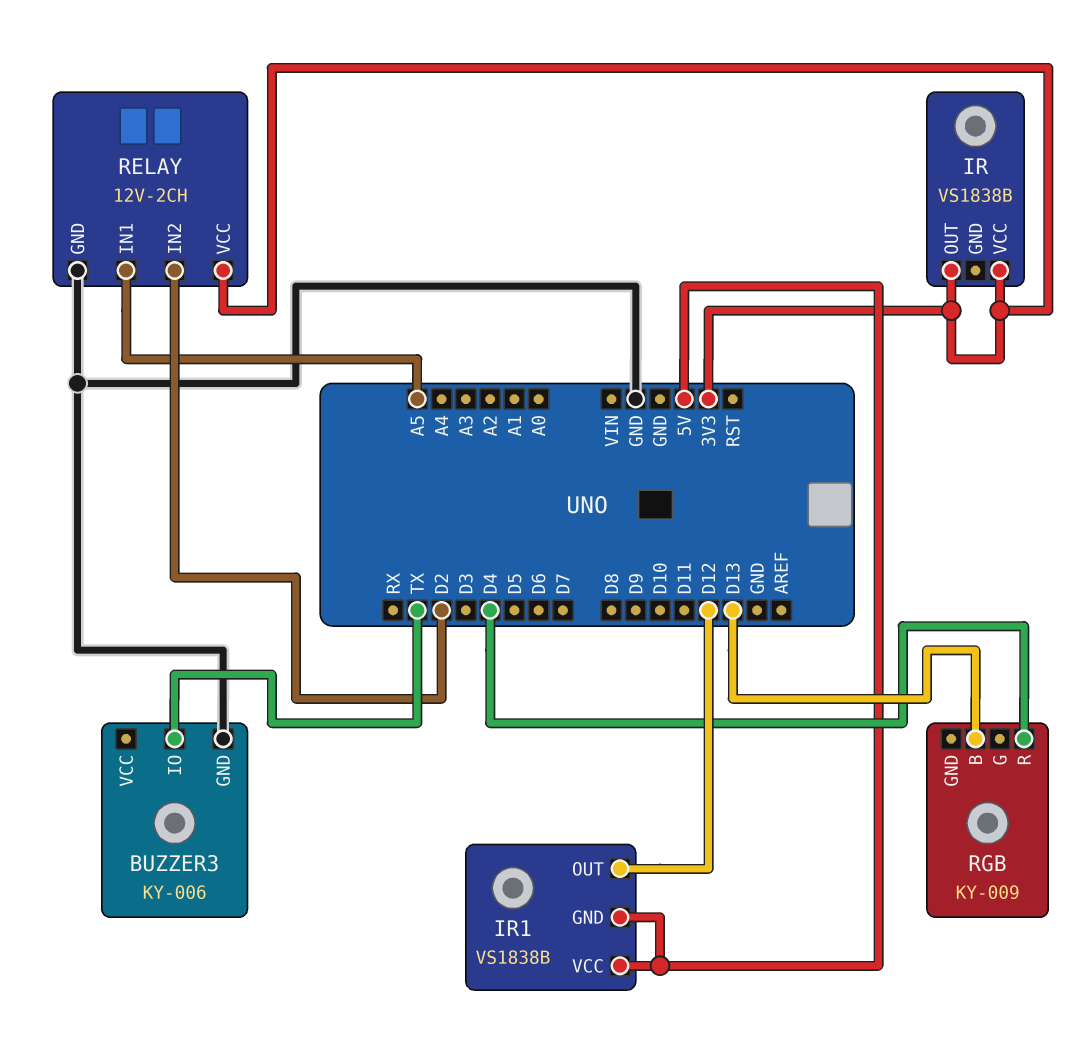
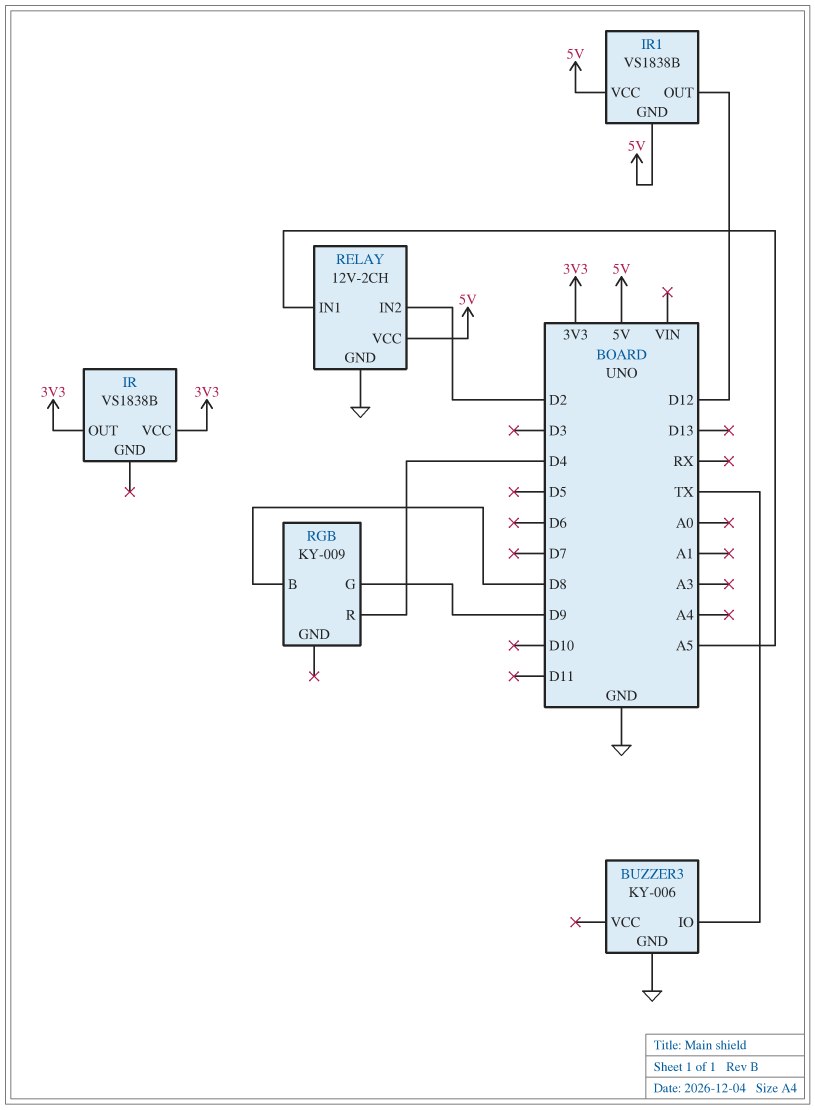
RELAY pin VCC: 3V3 -> 5V
RGB pin B: D13 -> D8
RGB pin G: none -> D9

